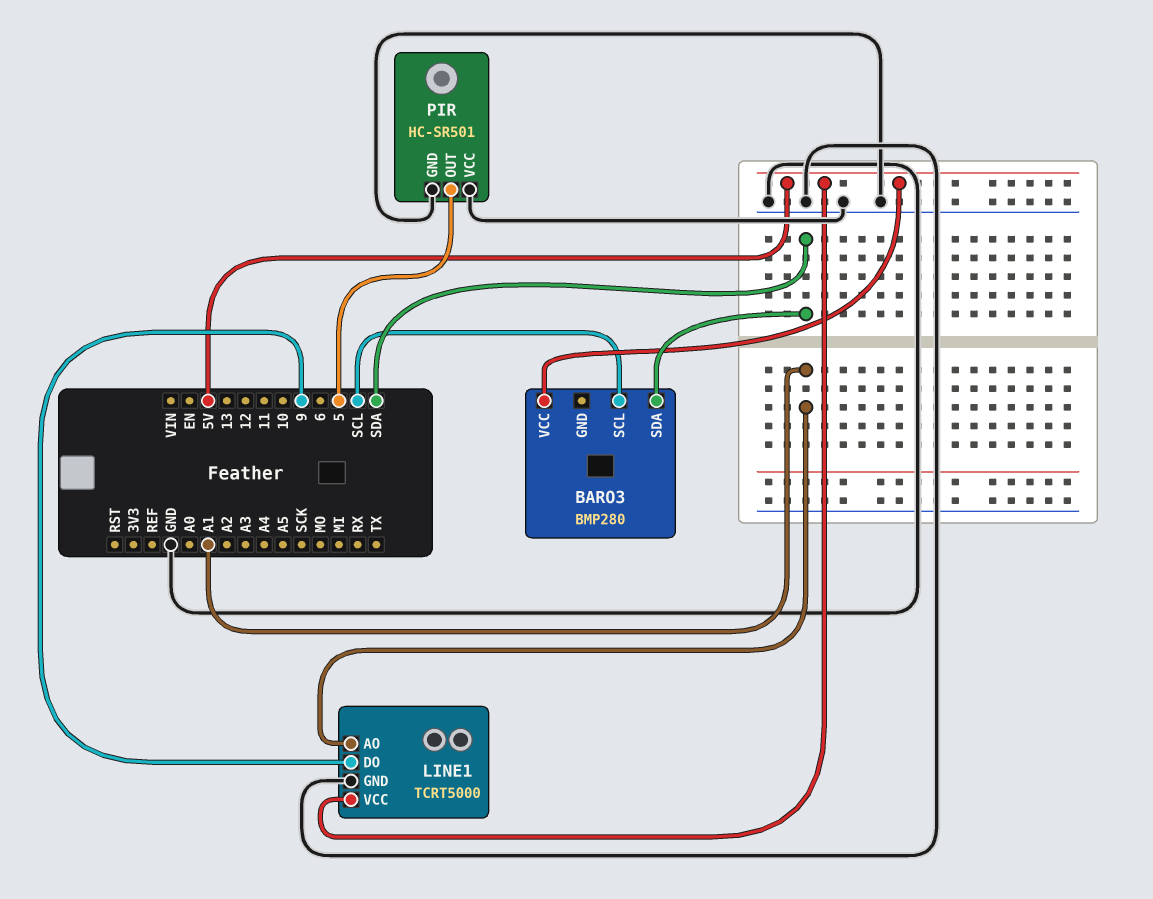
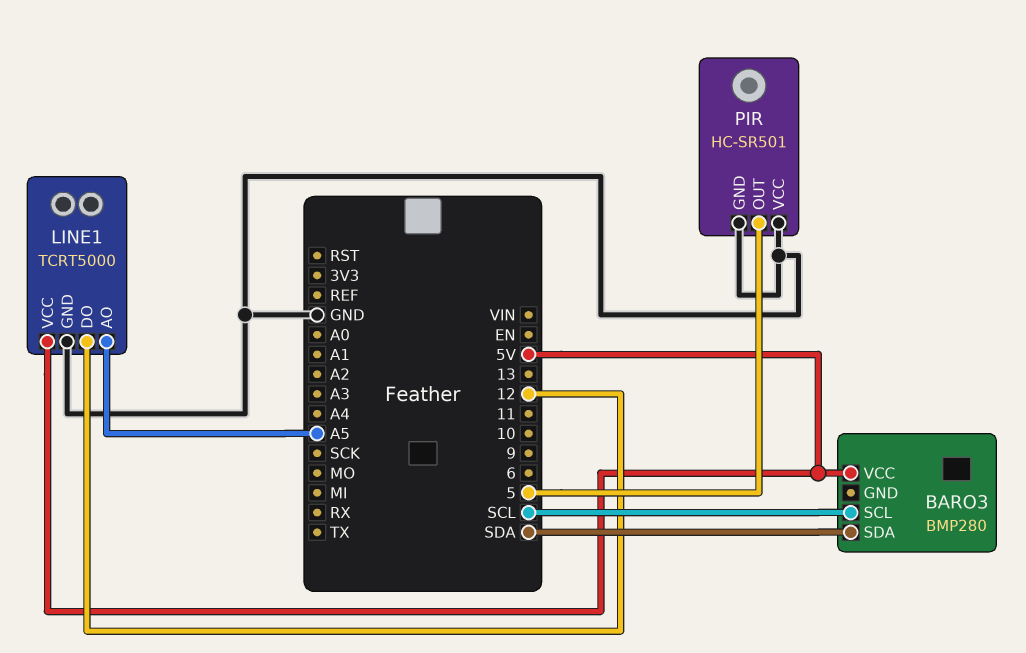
LINE1 pin AO: A1 -> A5
LINE1 pin DO: 9 -> 12

